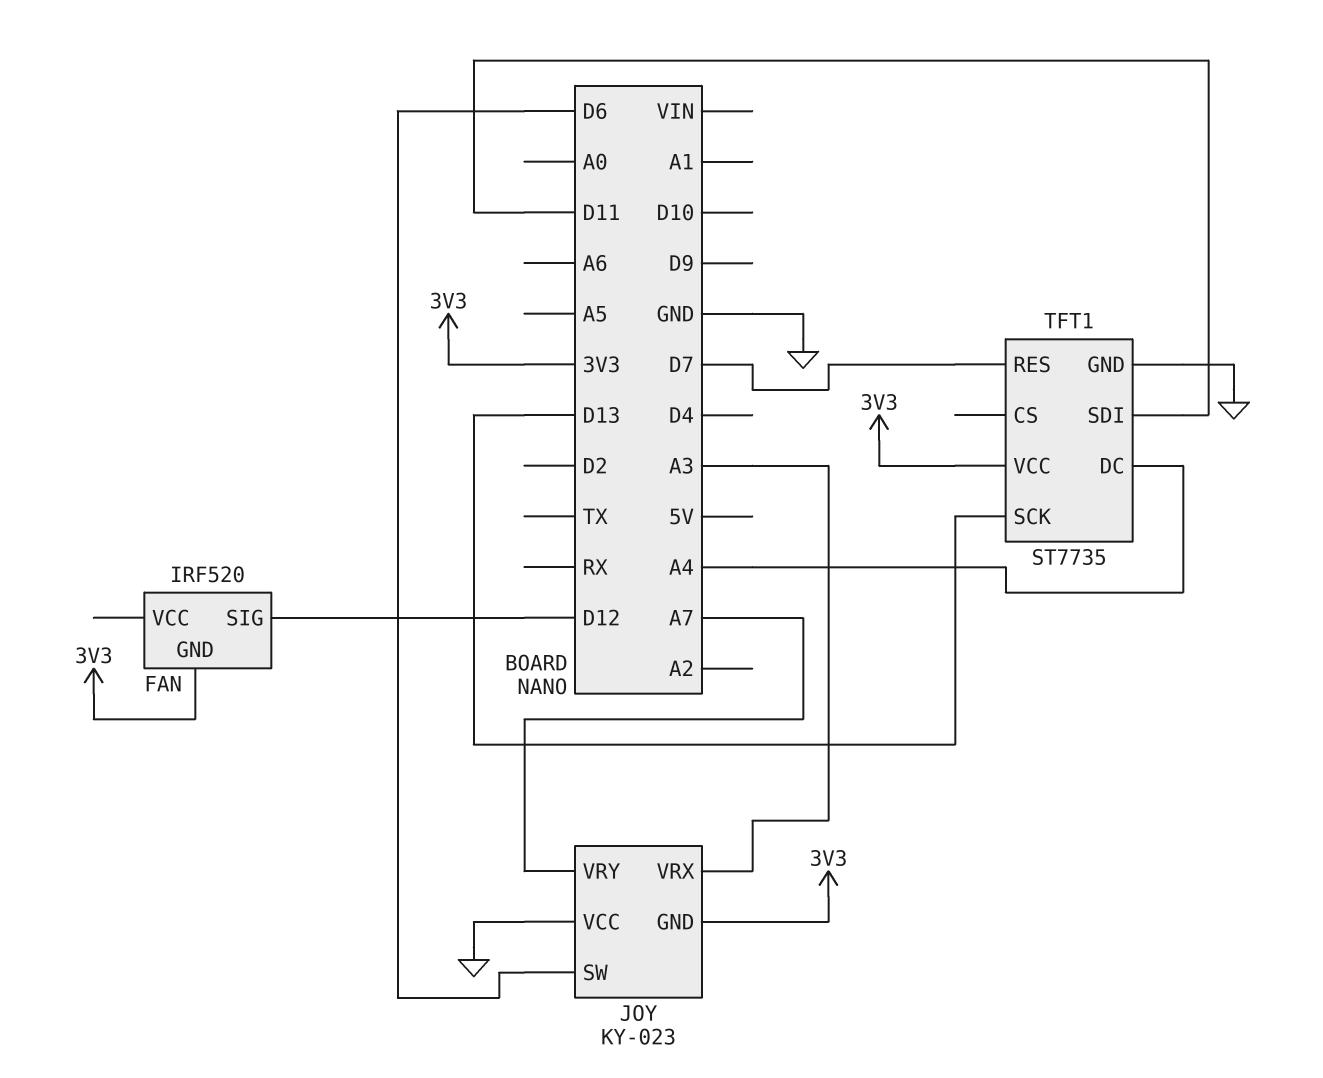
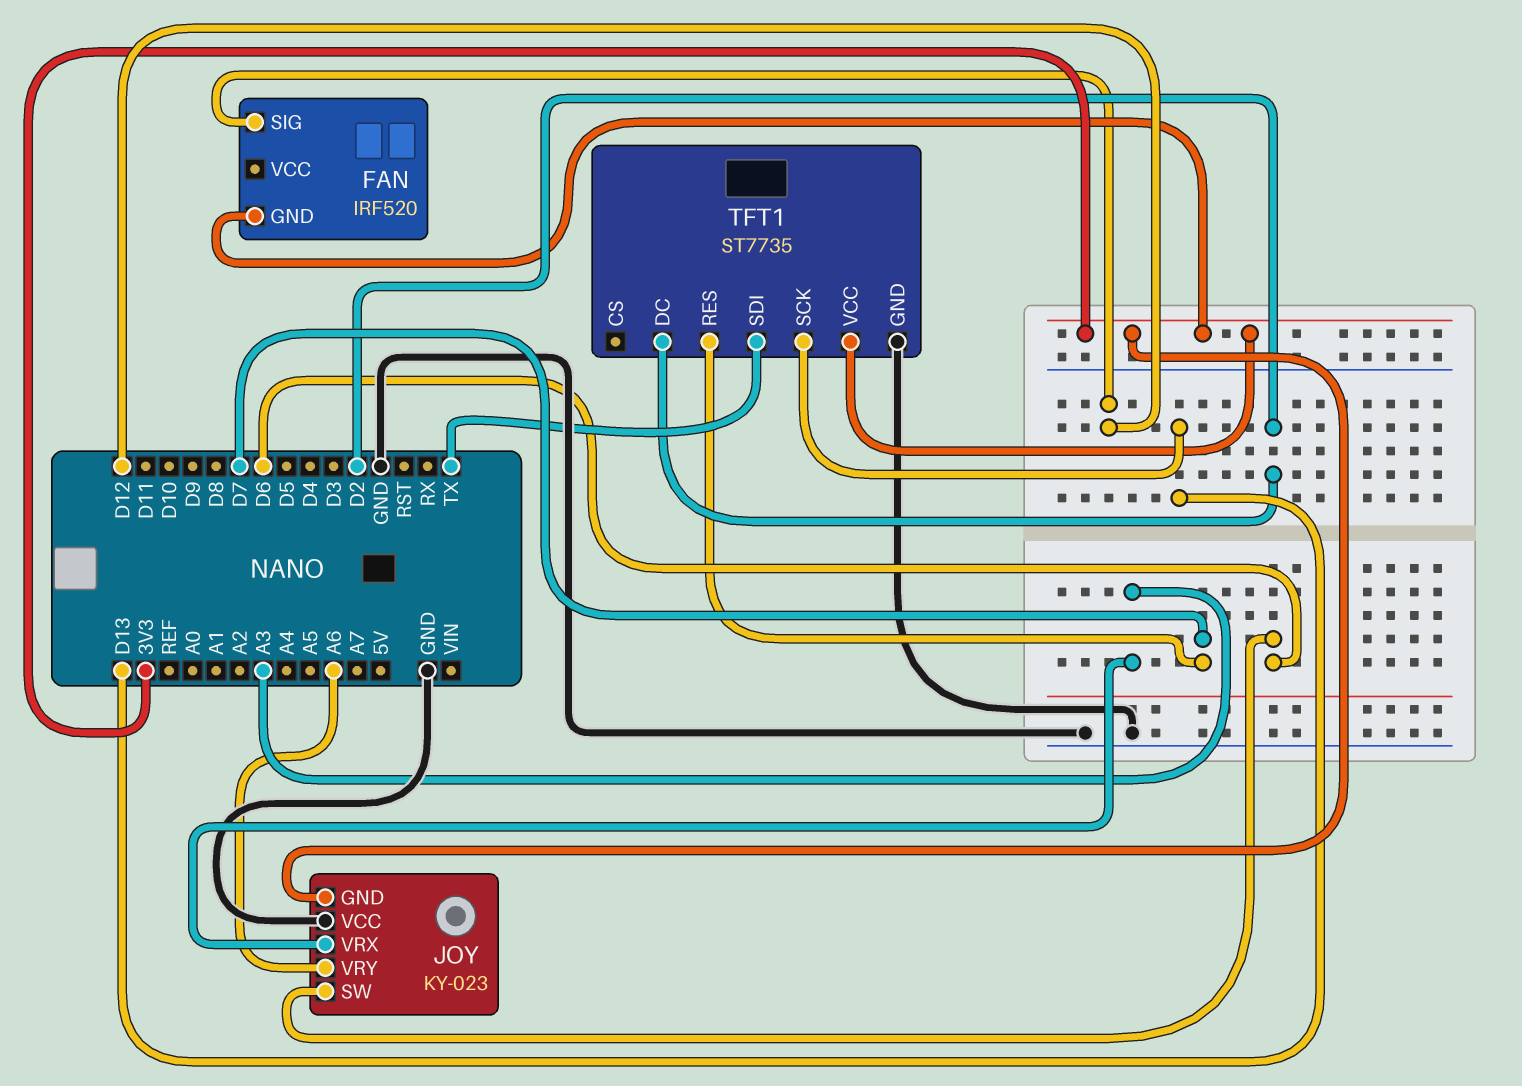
JOY pin VRY: A7 -> A6
TFT1 pin DC: A4 -> D2
TFT1 pin SDI: D11 -> TX

